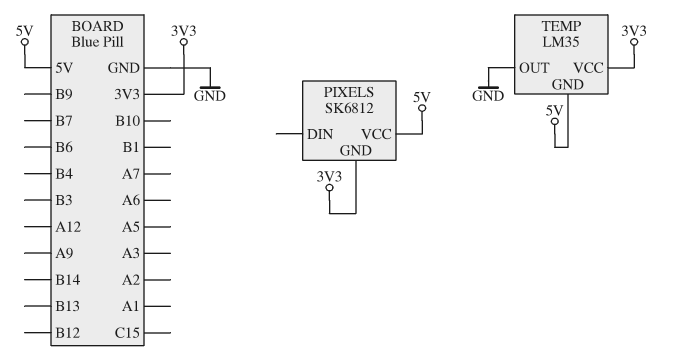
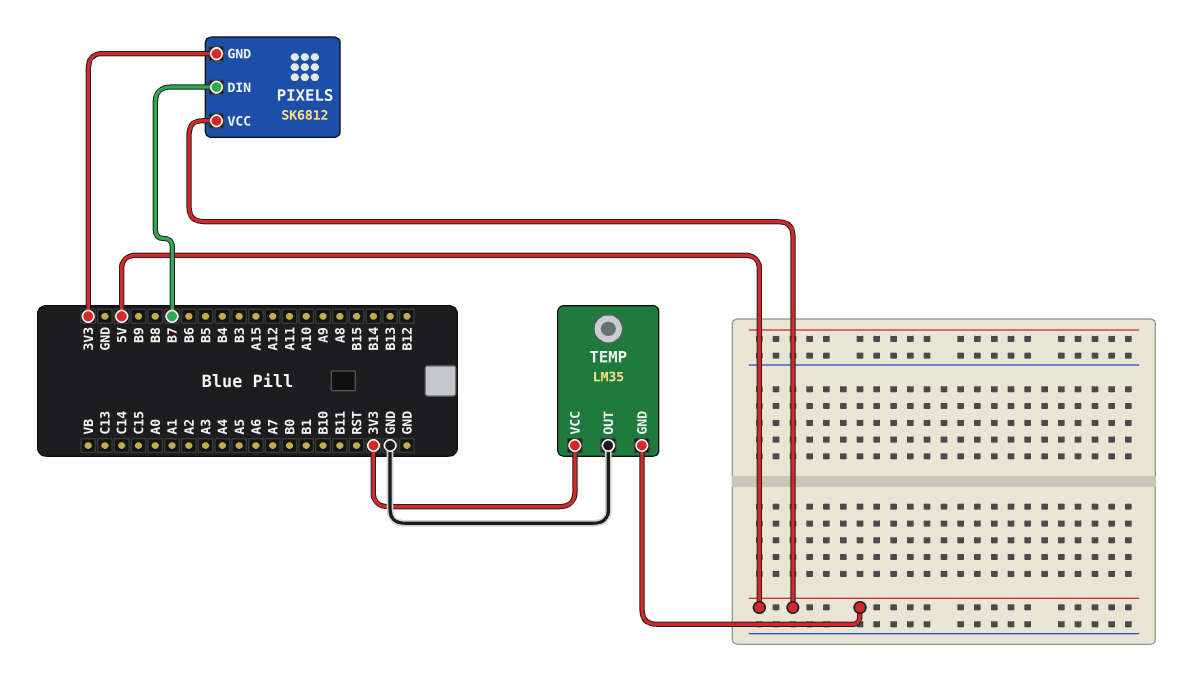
PIXELS pin DIN: none -> B7

